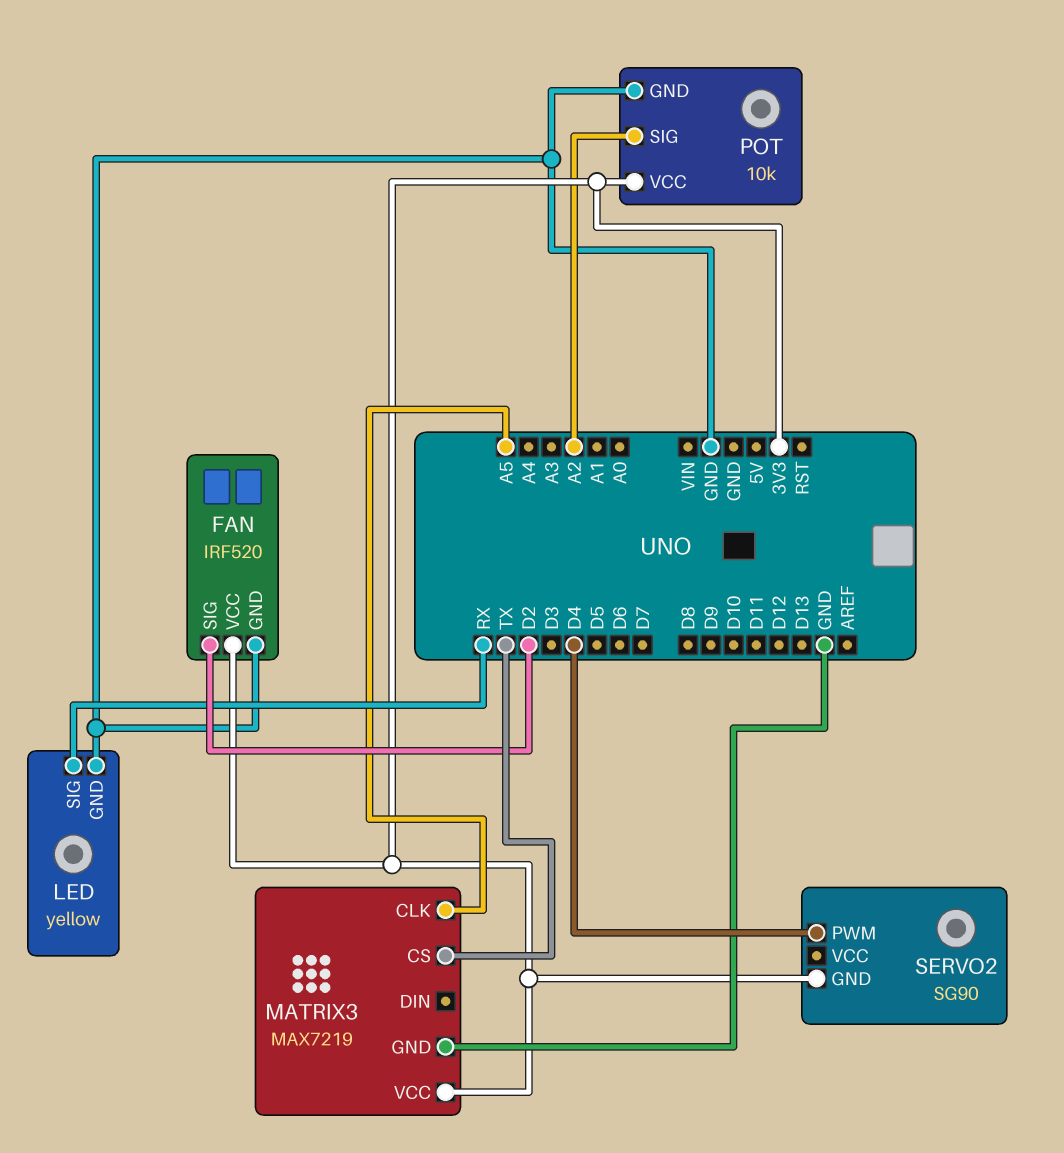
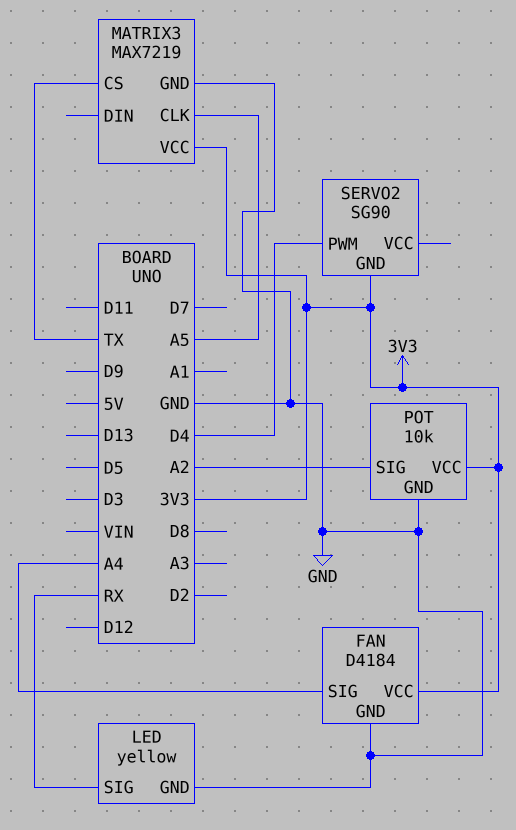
FAN: IRF520 -> D4184
FAN pin SIG: D2 -> A4

